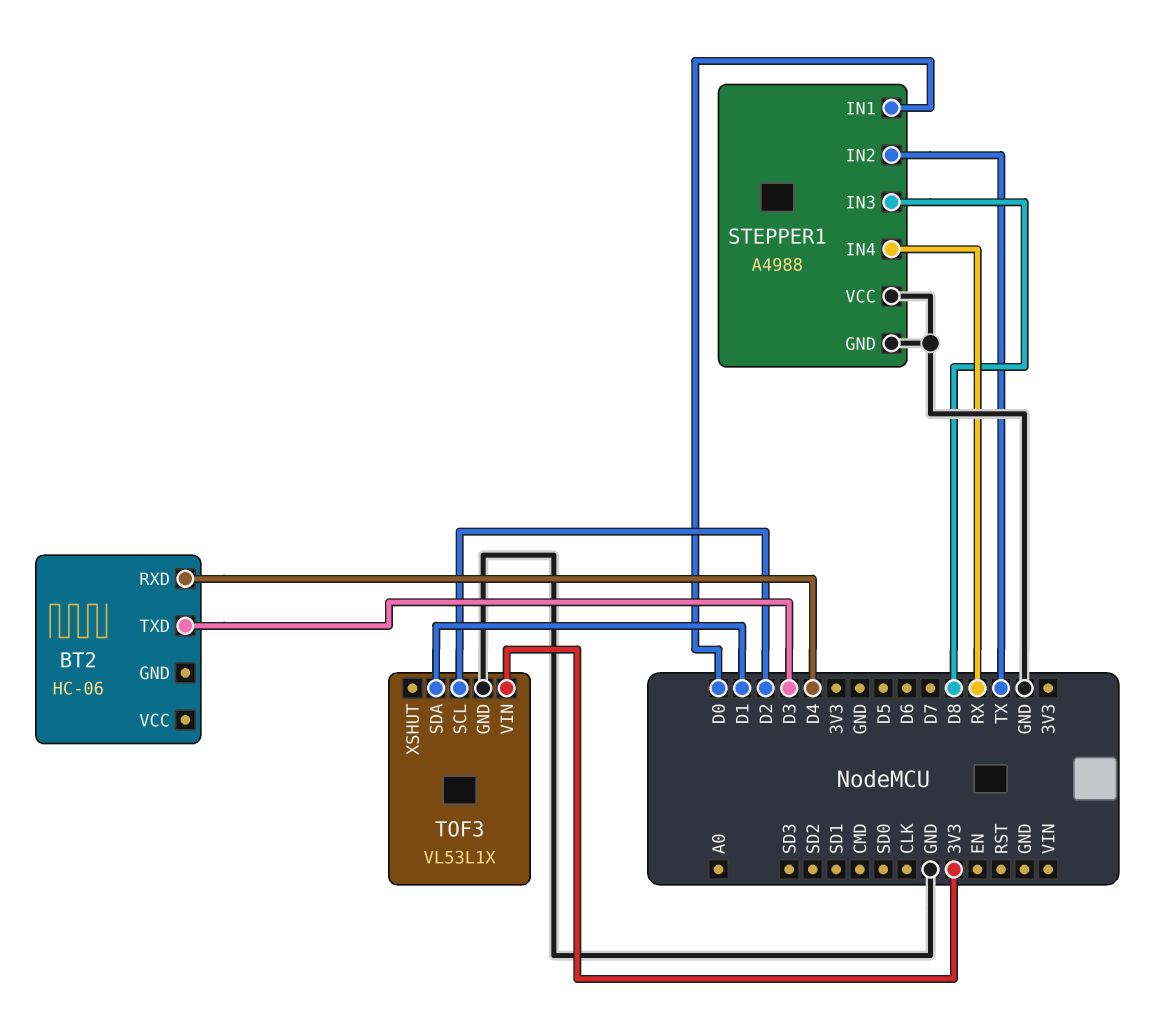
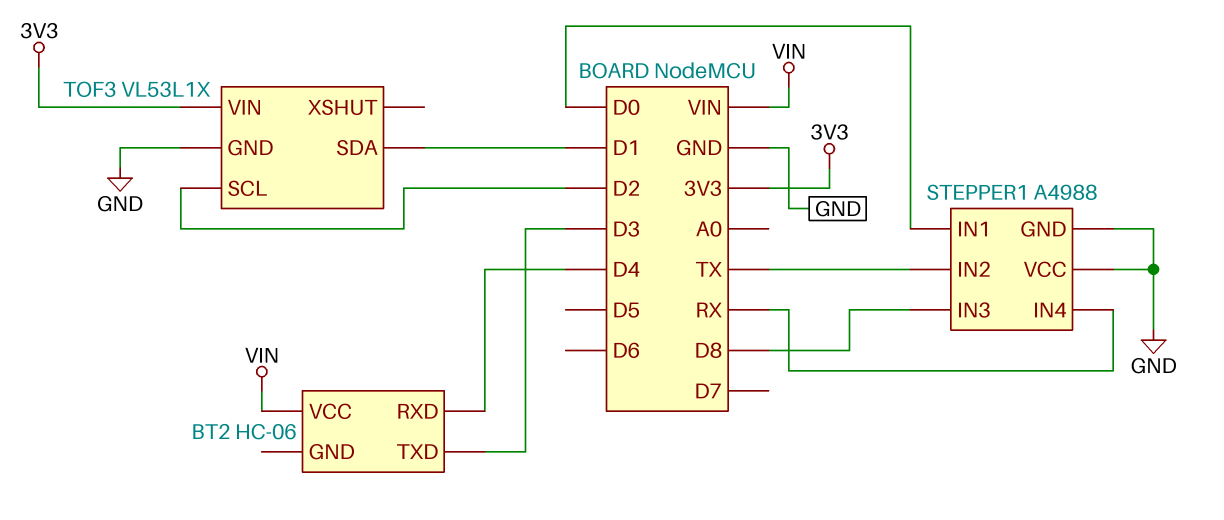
BT2 pin VCC: none -> VIN

